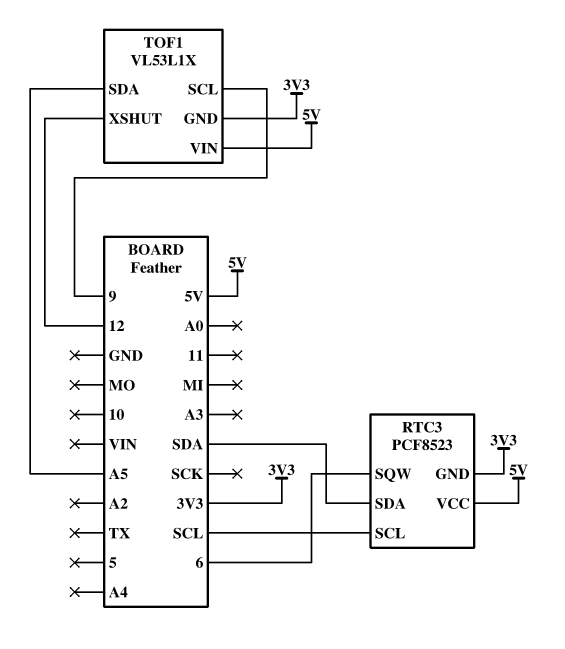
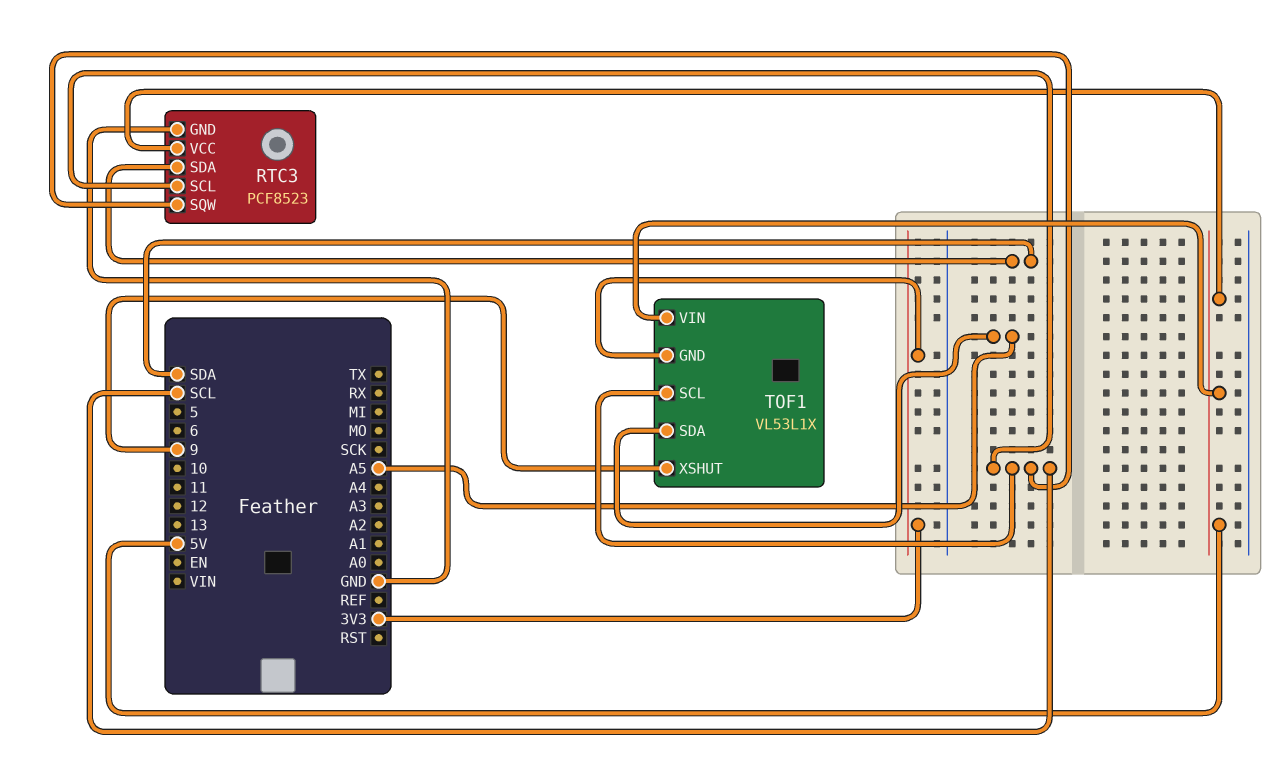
RTC3 pin GND: 3V3 -> GND
RTC3 pin SQW: 6 -> SCL
TOF1 pin SCL: 9 -> SCL
TOF1 pin XSHUT: 12 -> 9

